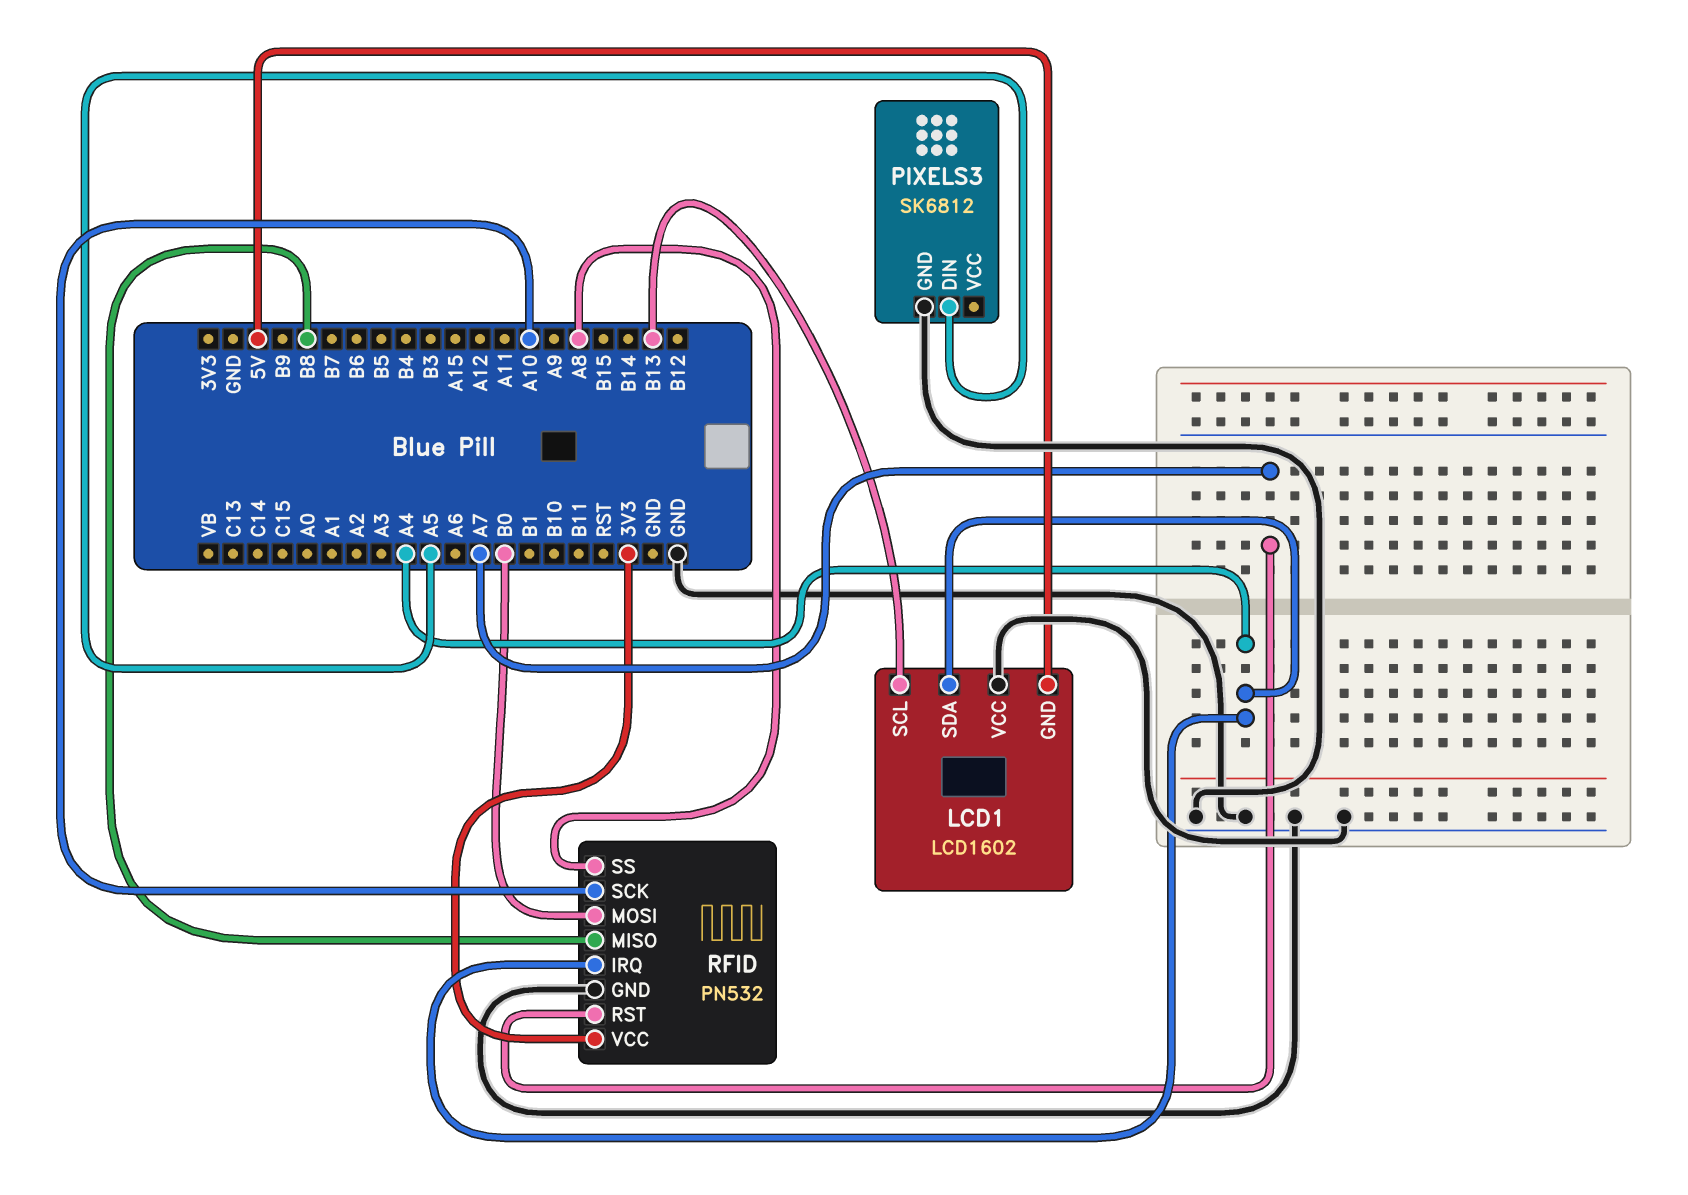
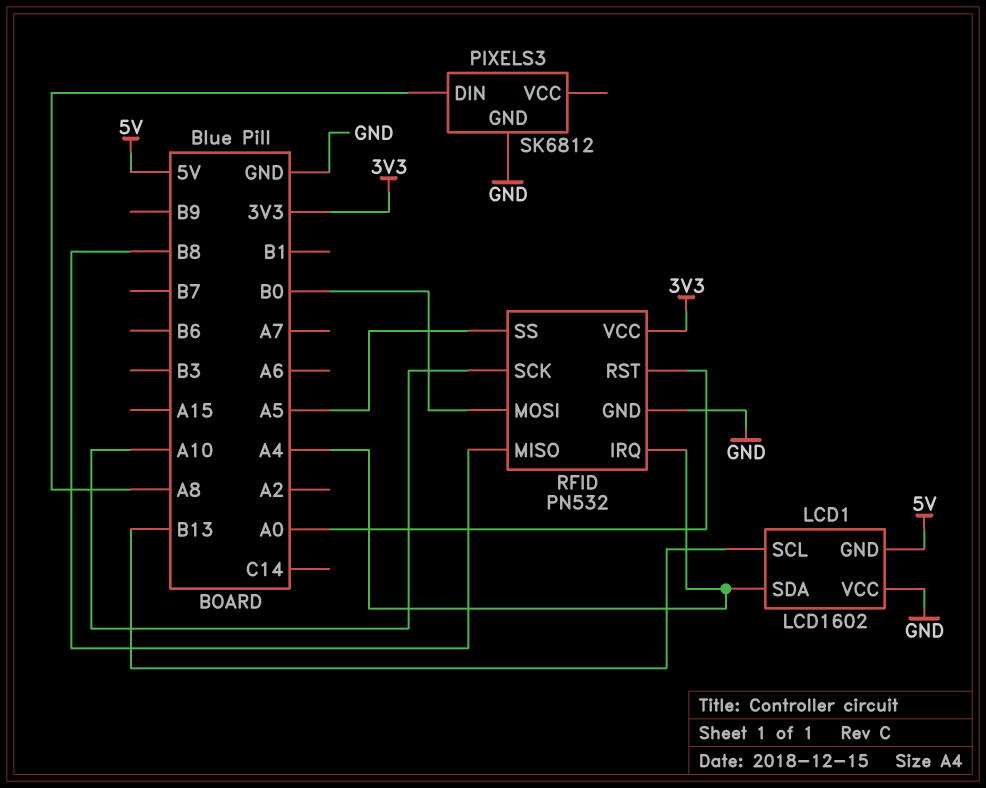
PIXELS3 pin DIN: A5 -> A8
RFID pin RST: A7 -> A0
RFID pin SS: A8 -> A5

